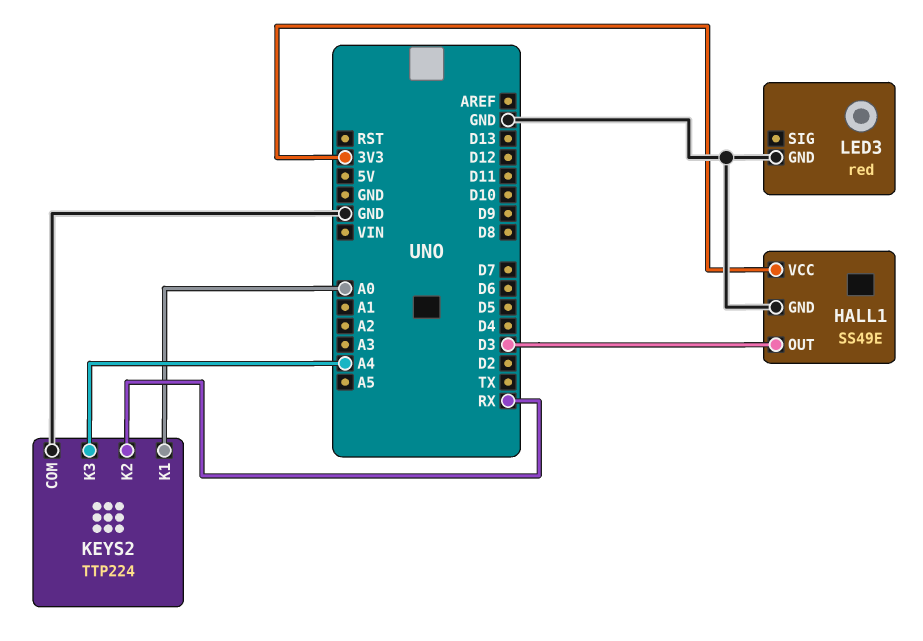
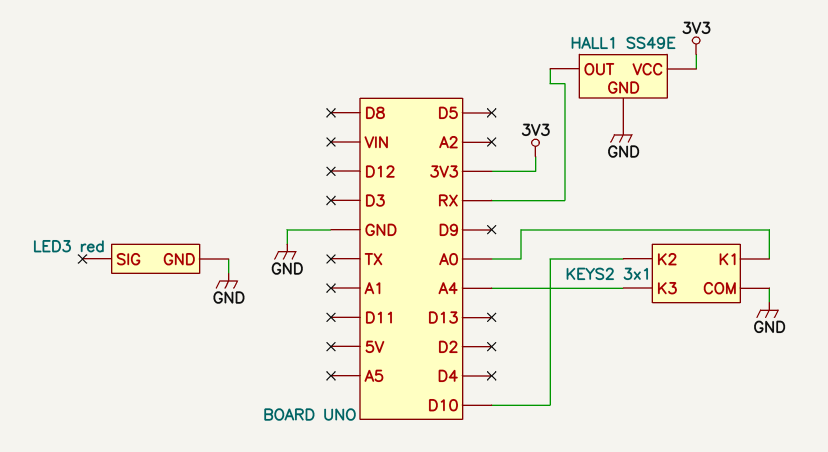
HALL1 pin OUT: D3 -> RX
KEYS2: TTP224 -> 3x1
KEYS2 pin K2: RX -> D10

